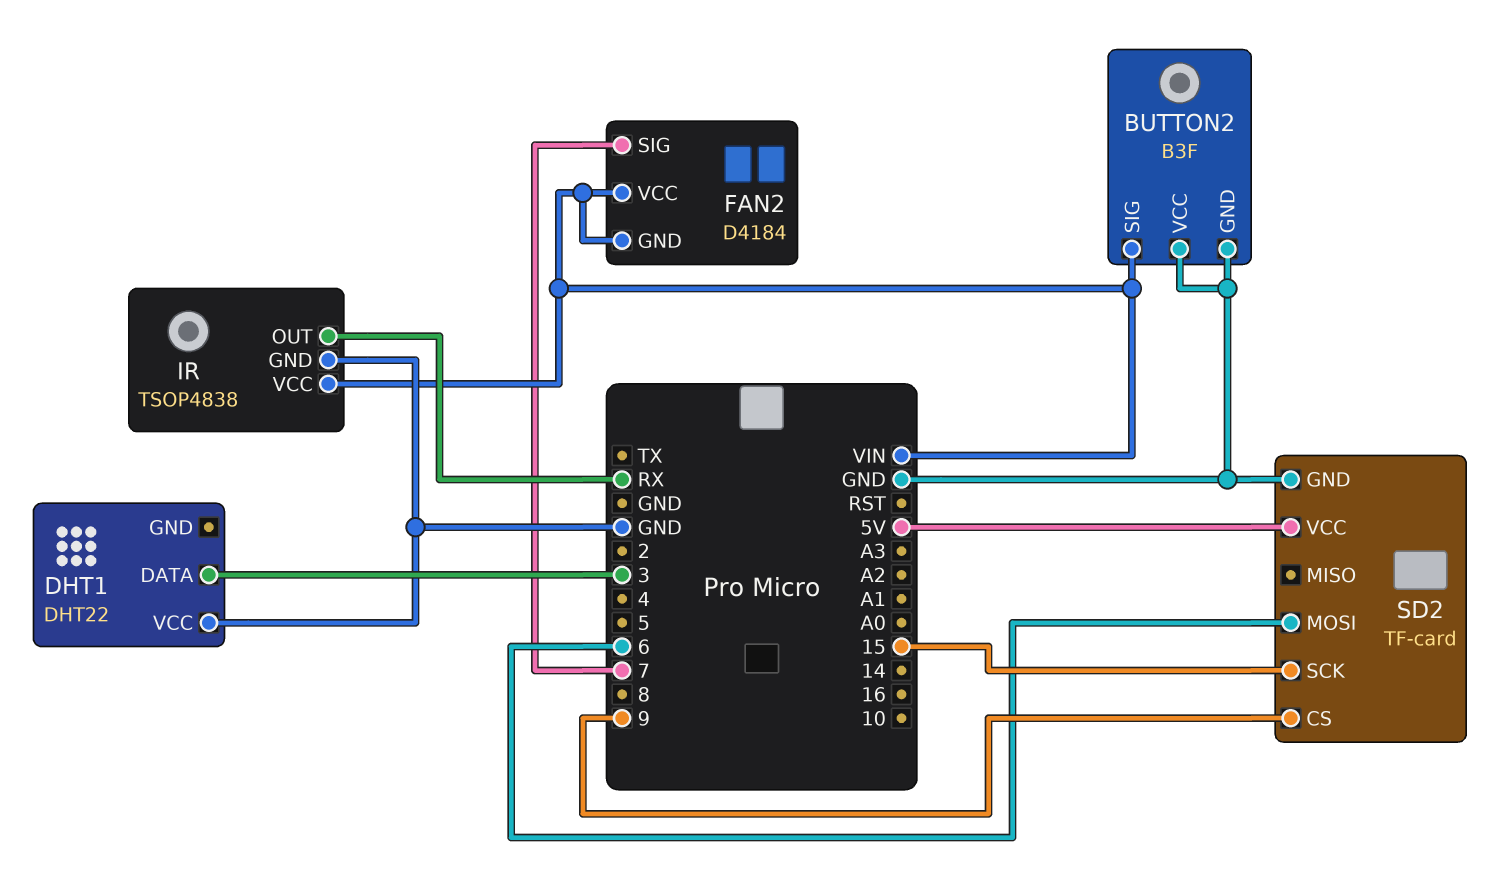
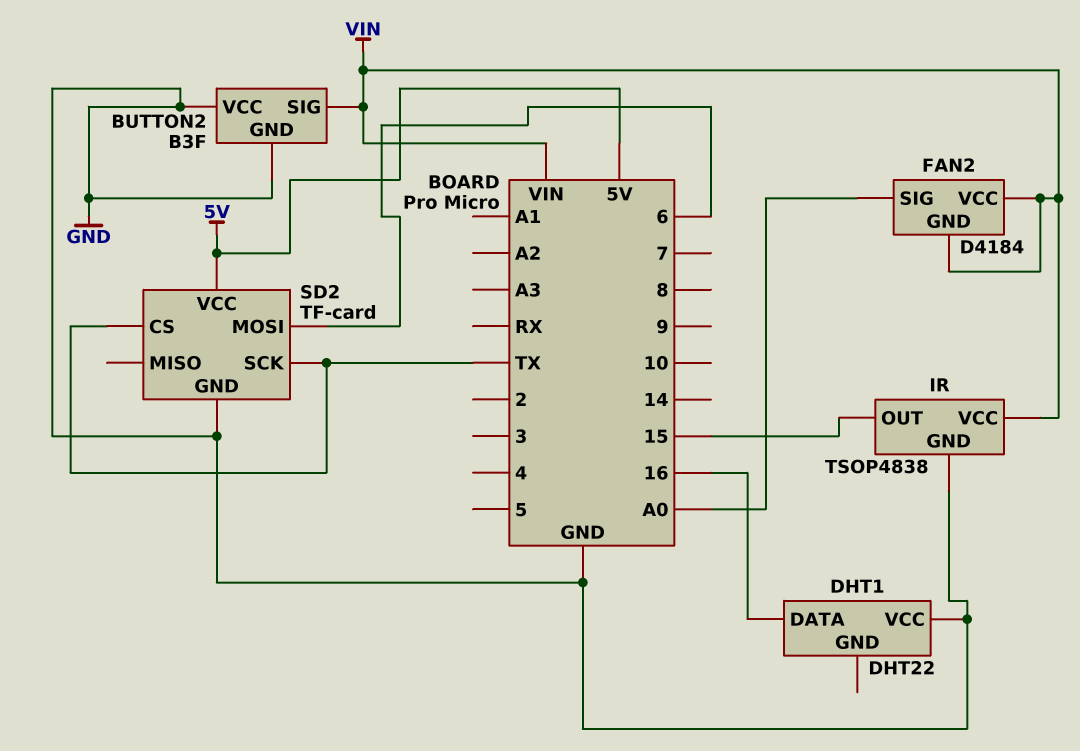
DHT1 pin DATA: 3 -> 16
FAN2 pin SIG: 7 -> A0
IR pin OUT: RX -> 15
SD2 pin CS: 9 -> TX
SD2 pin SCK: 15 -> TX

